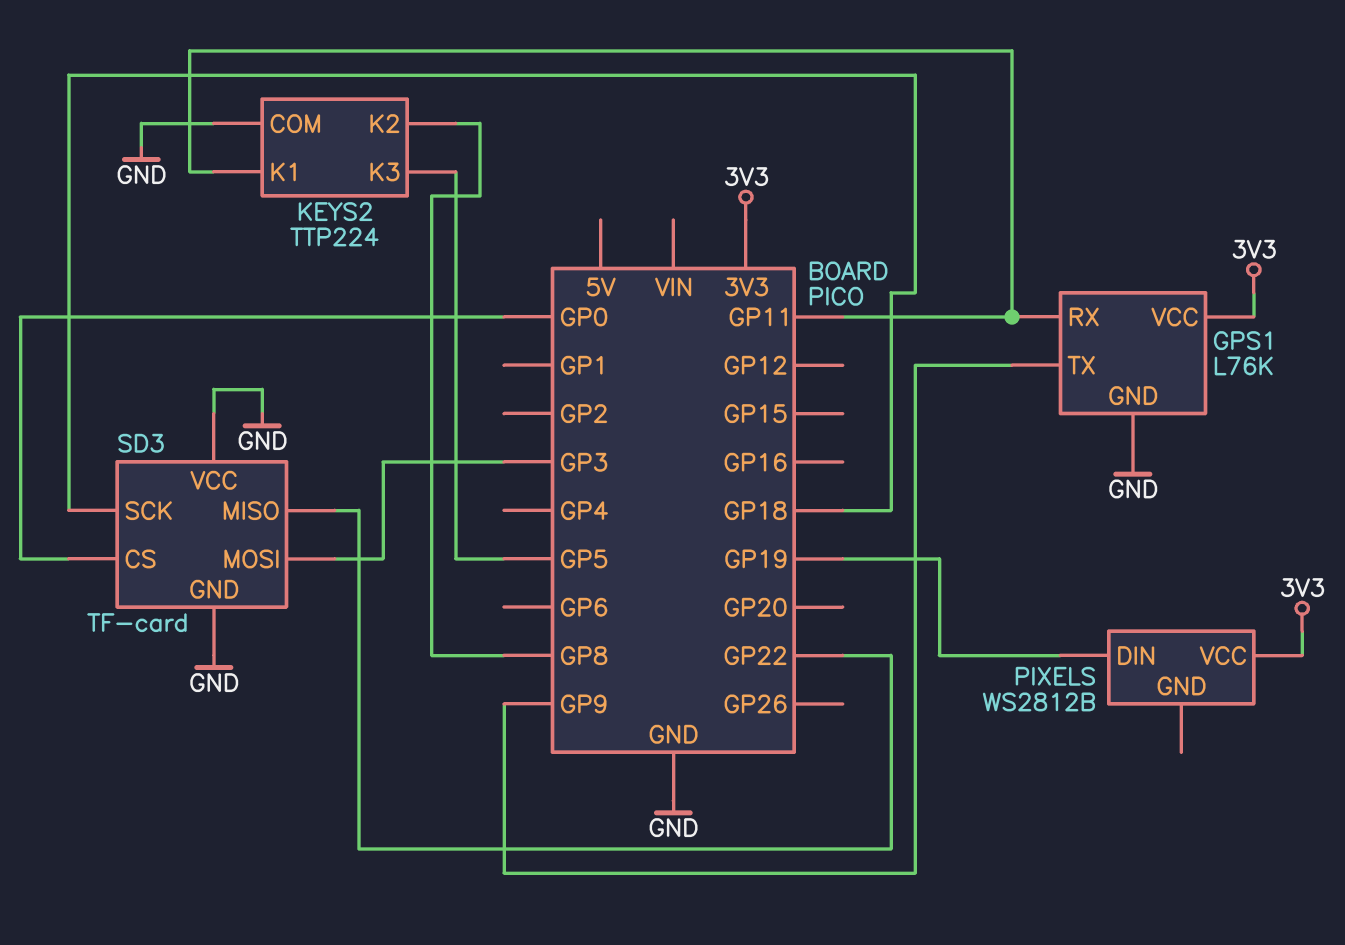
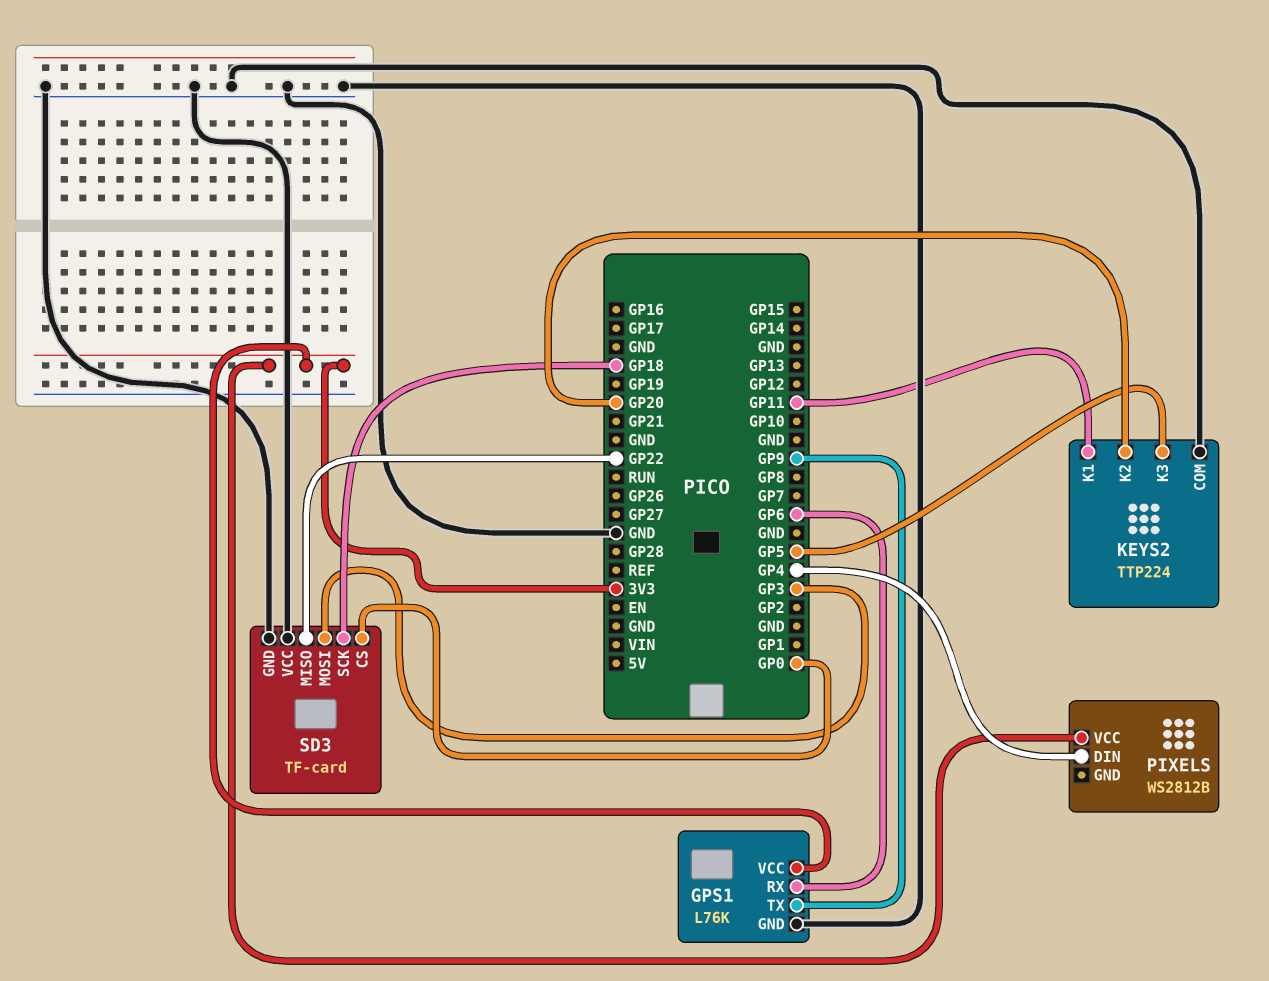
GPS1 pin RX: GP11 -> GP6
KEYS2 pin K2: GP8 -> GP20
PIXELS pin DIN: GP19 -> GP4

